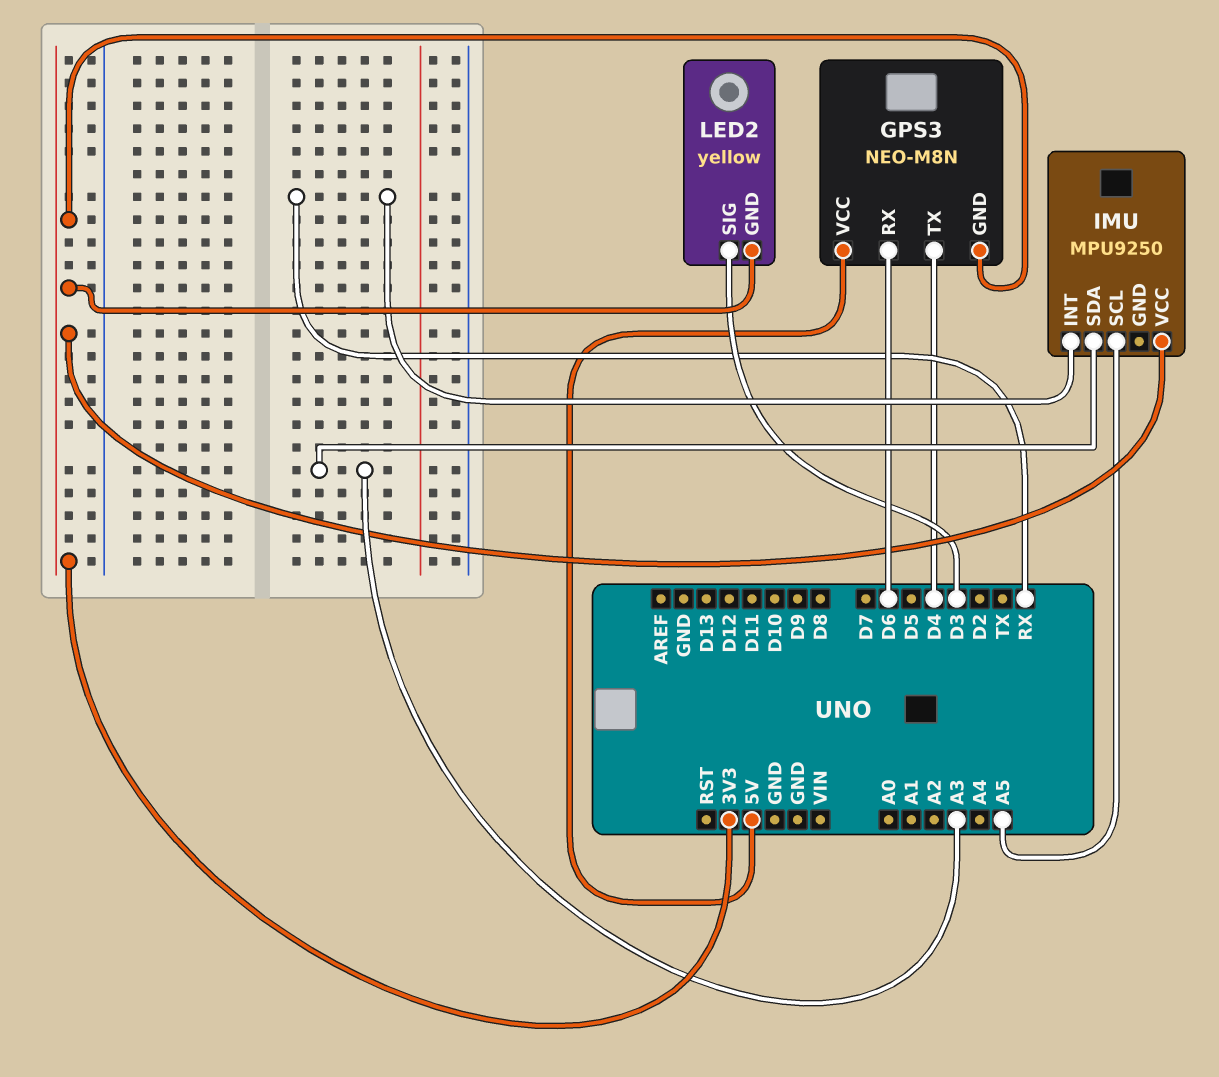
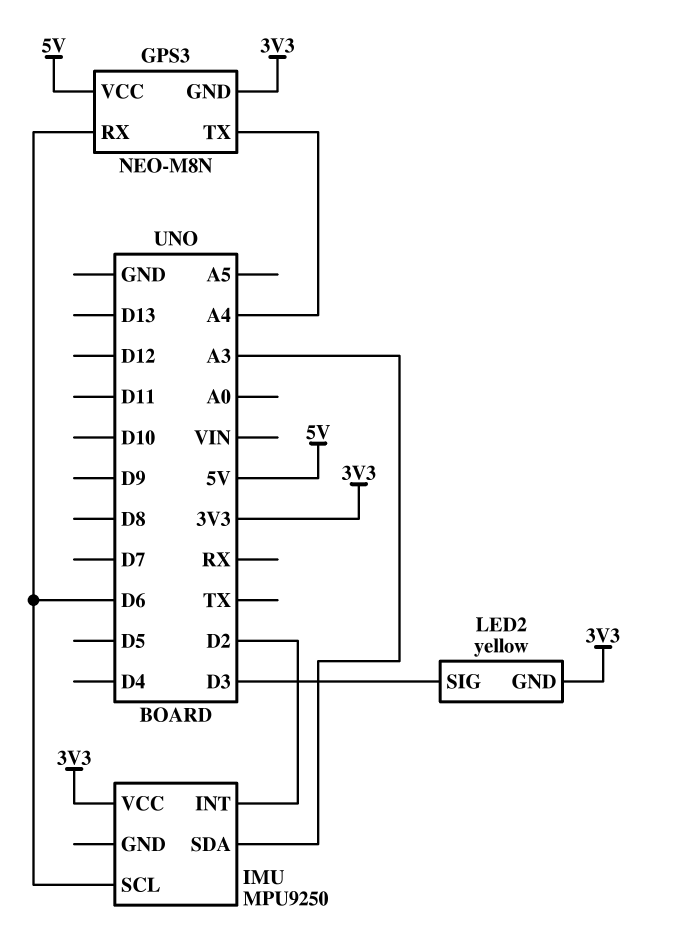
GPS3 pin TX: D4 -> A4
IMU pin INT: RX -> D2
IMU pin SCL: A5 -> D6

